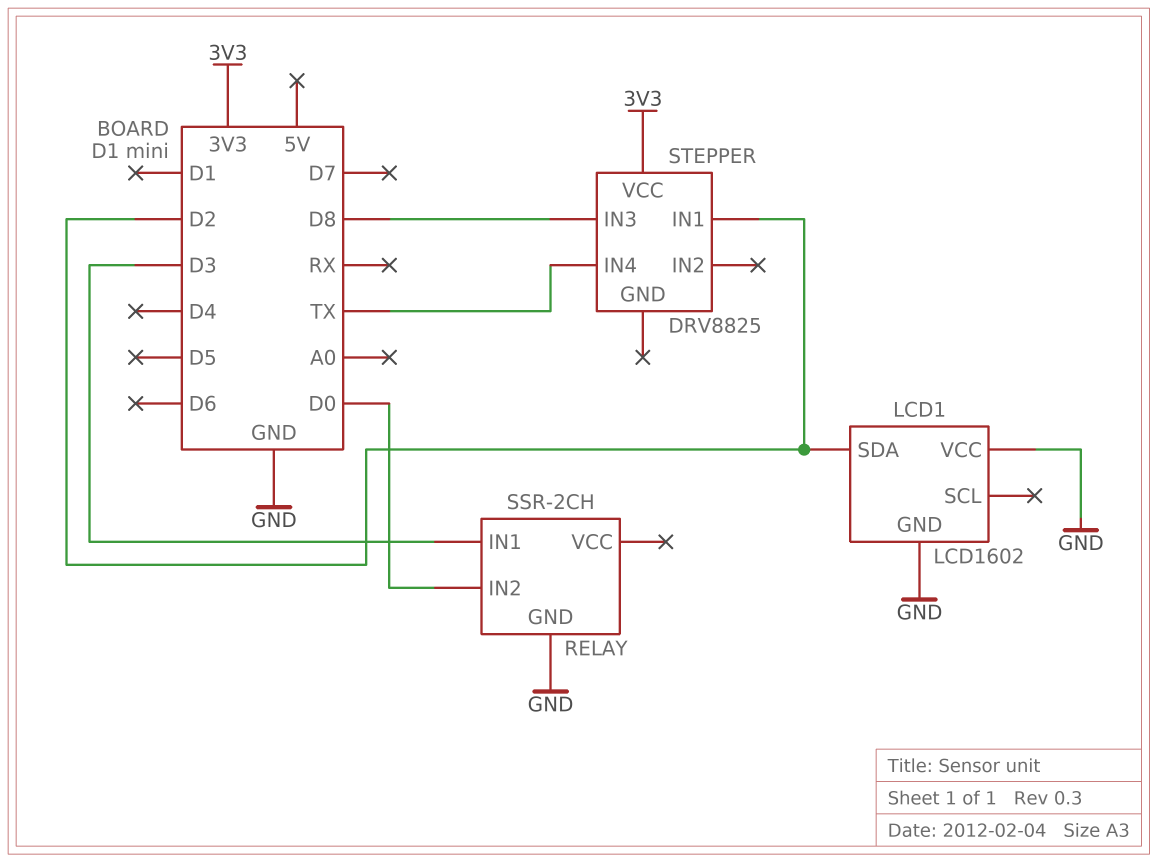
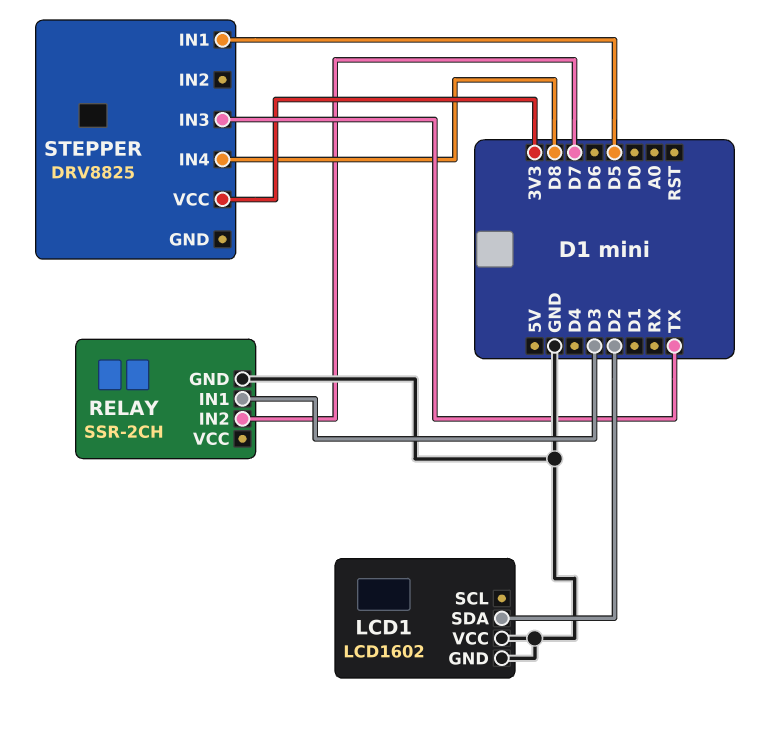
RELAY pin IN2: D0 -> D7
STEPPER pin IN1: D2 -> D5
STEPPER pin IN3: D8 -> TX
STEPPER pin IN4: TX -> D8

